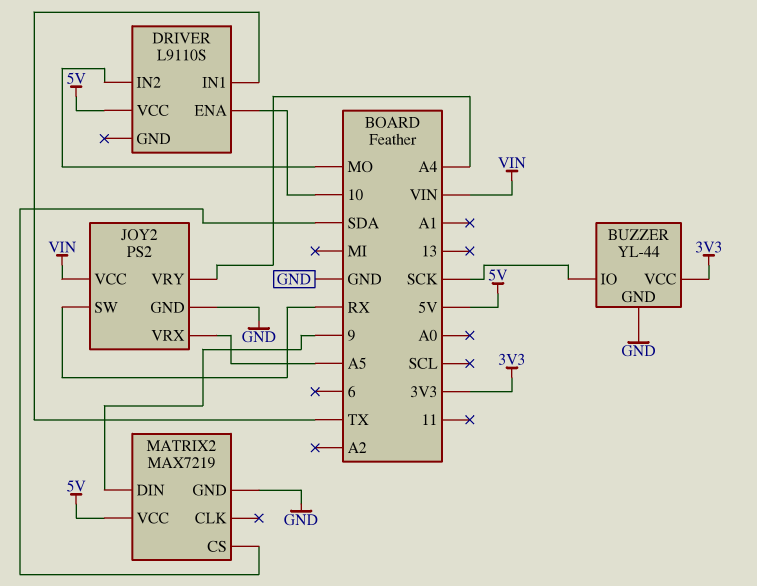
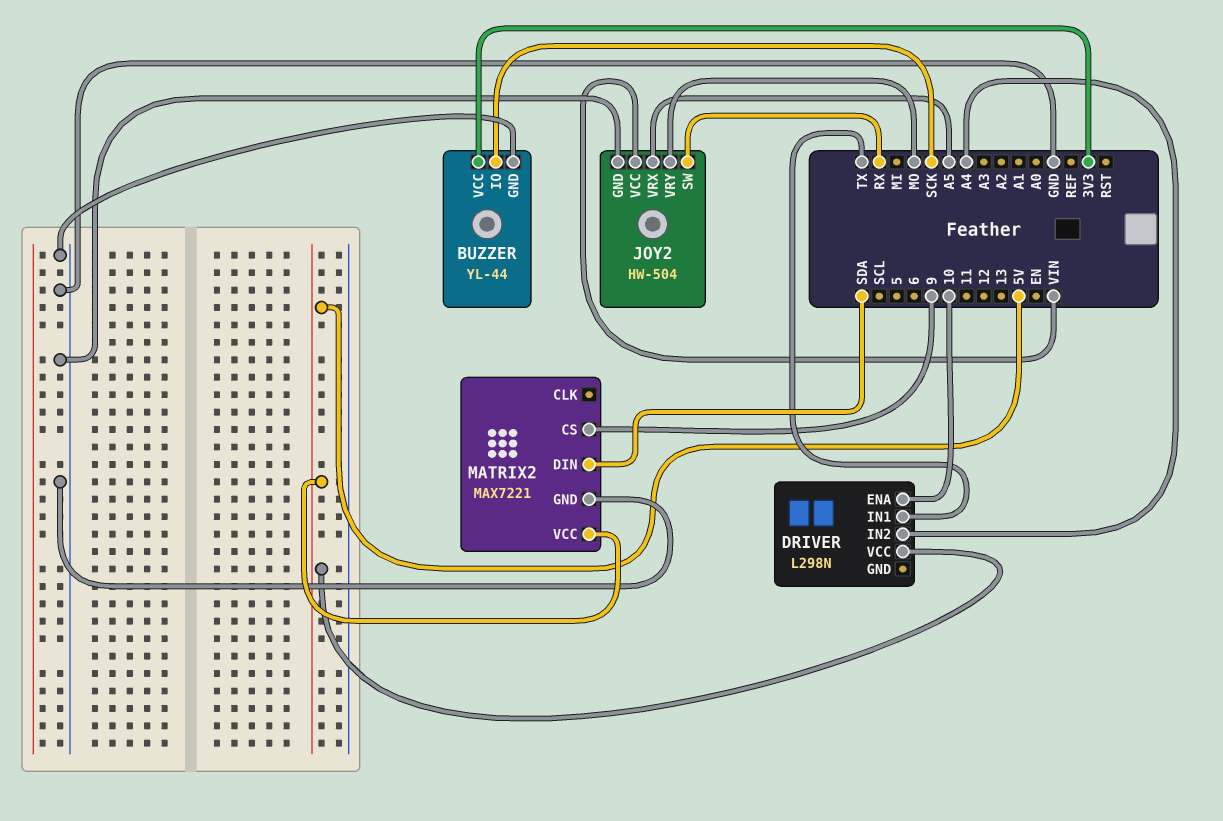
DRIVER: L9110S -> L298N
DRIVER pin IN2: MO -> A4
JOY2: PS2 -> HW-504
JOY2 pin VRY: A4 -> MO
MATRIX2: MAX7219 -> MAX7221
MATRIX2 pin CS: SDA -> 9
MATRIX2 pin DIN: 9 -> SDA

